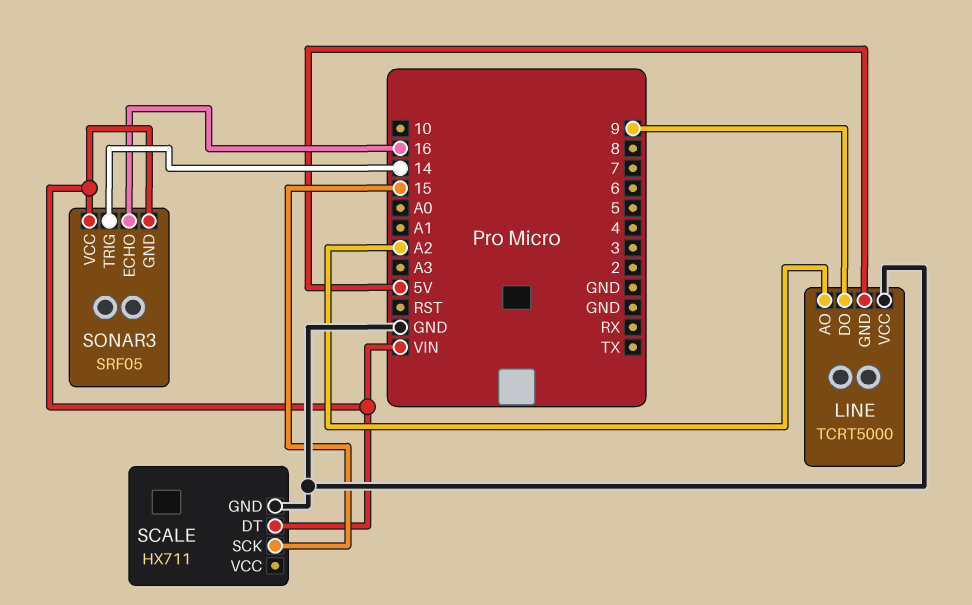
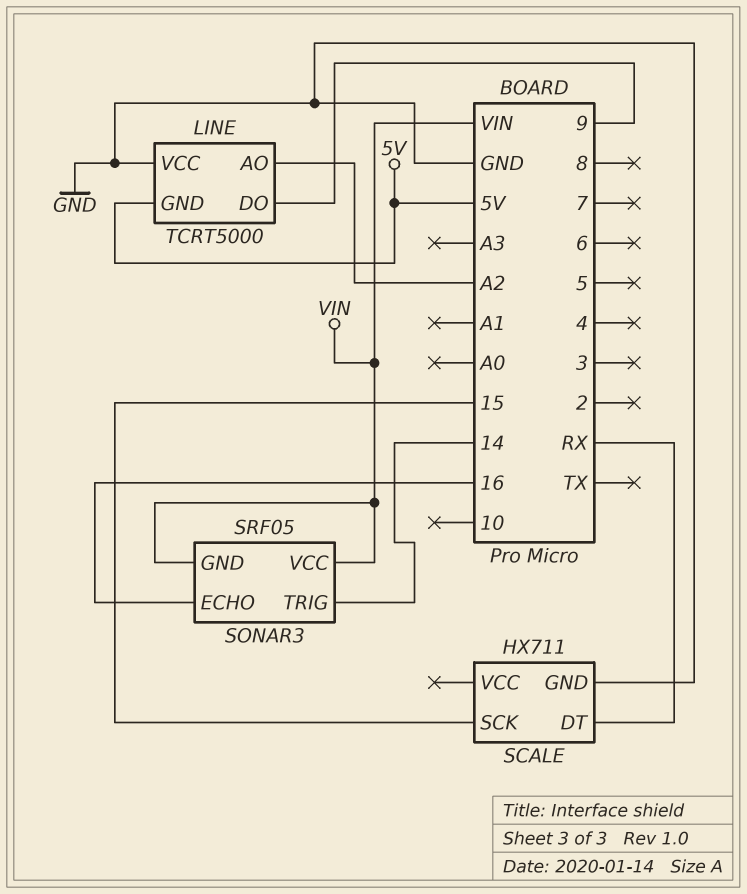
SCALE pin DT: VIN -> RX

